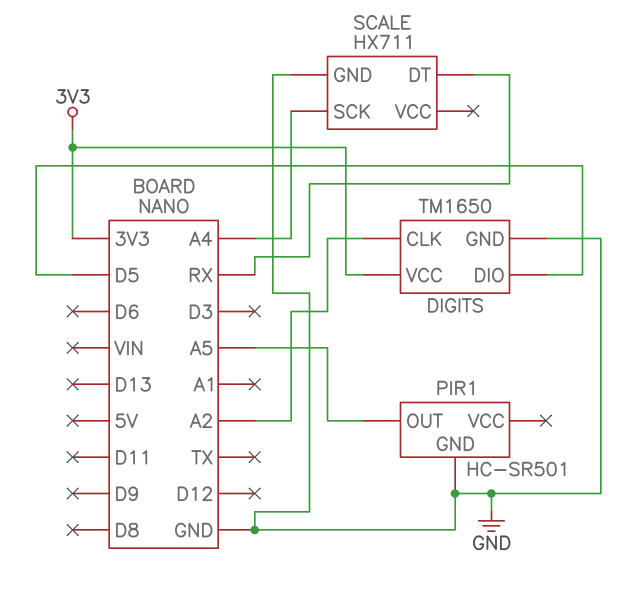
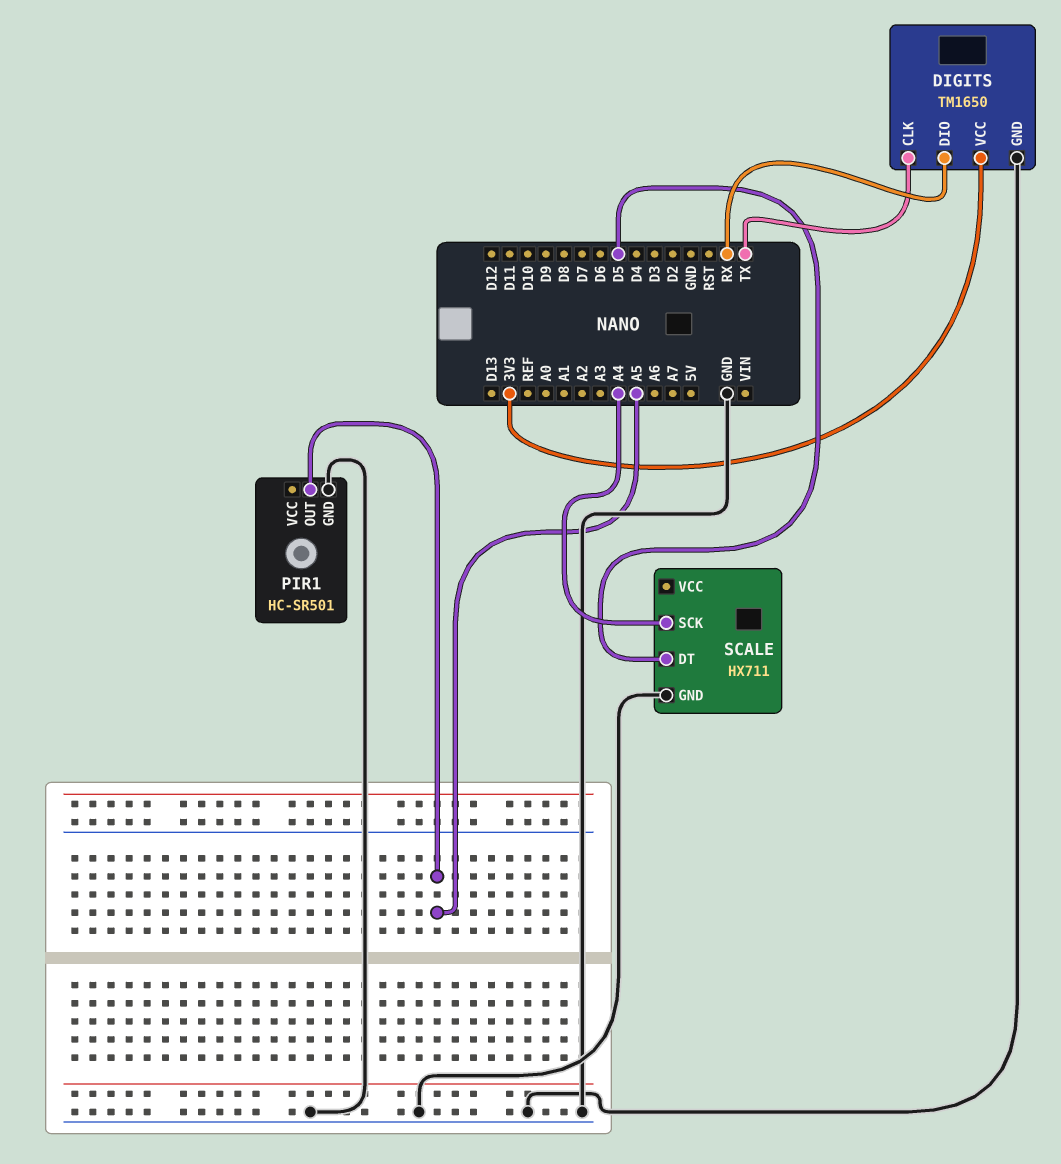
DIGITS pin CLK: A2 -> TX
DIGITS pin DIO: D5 -> RX
SCALE pin DT: RX -> D5

